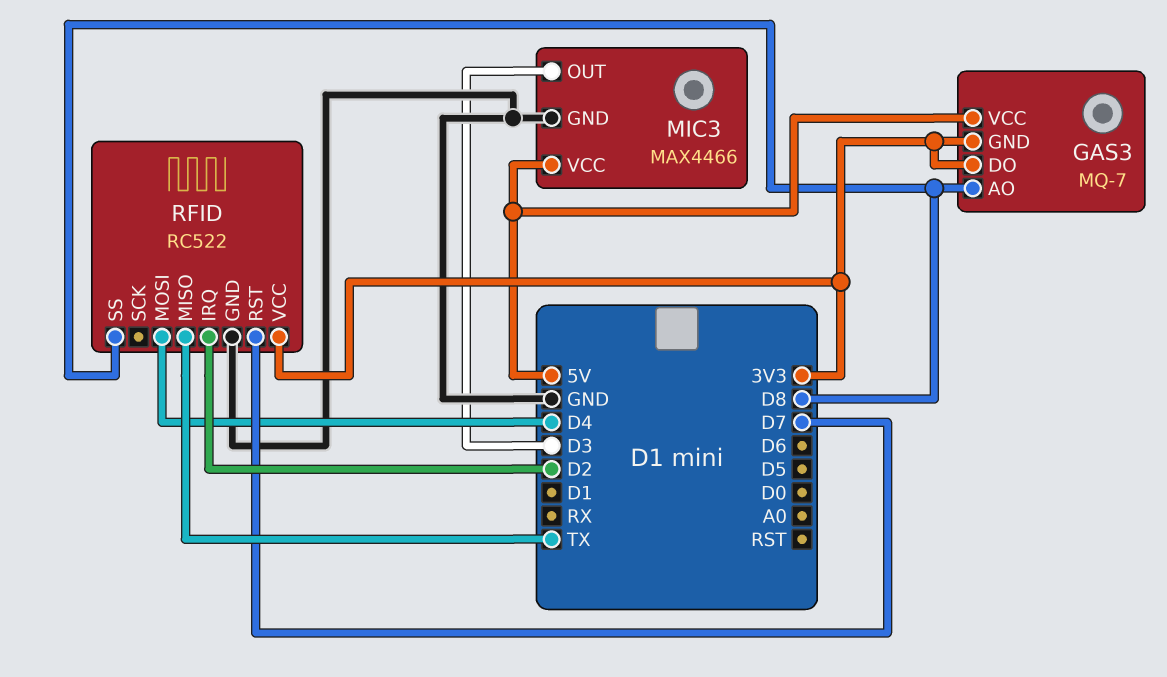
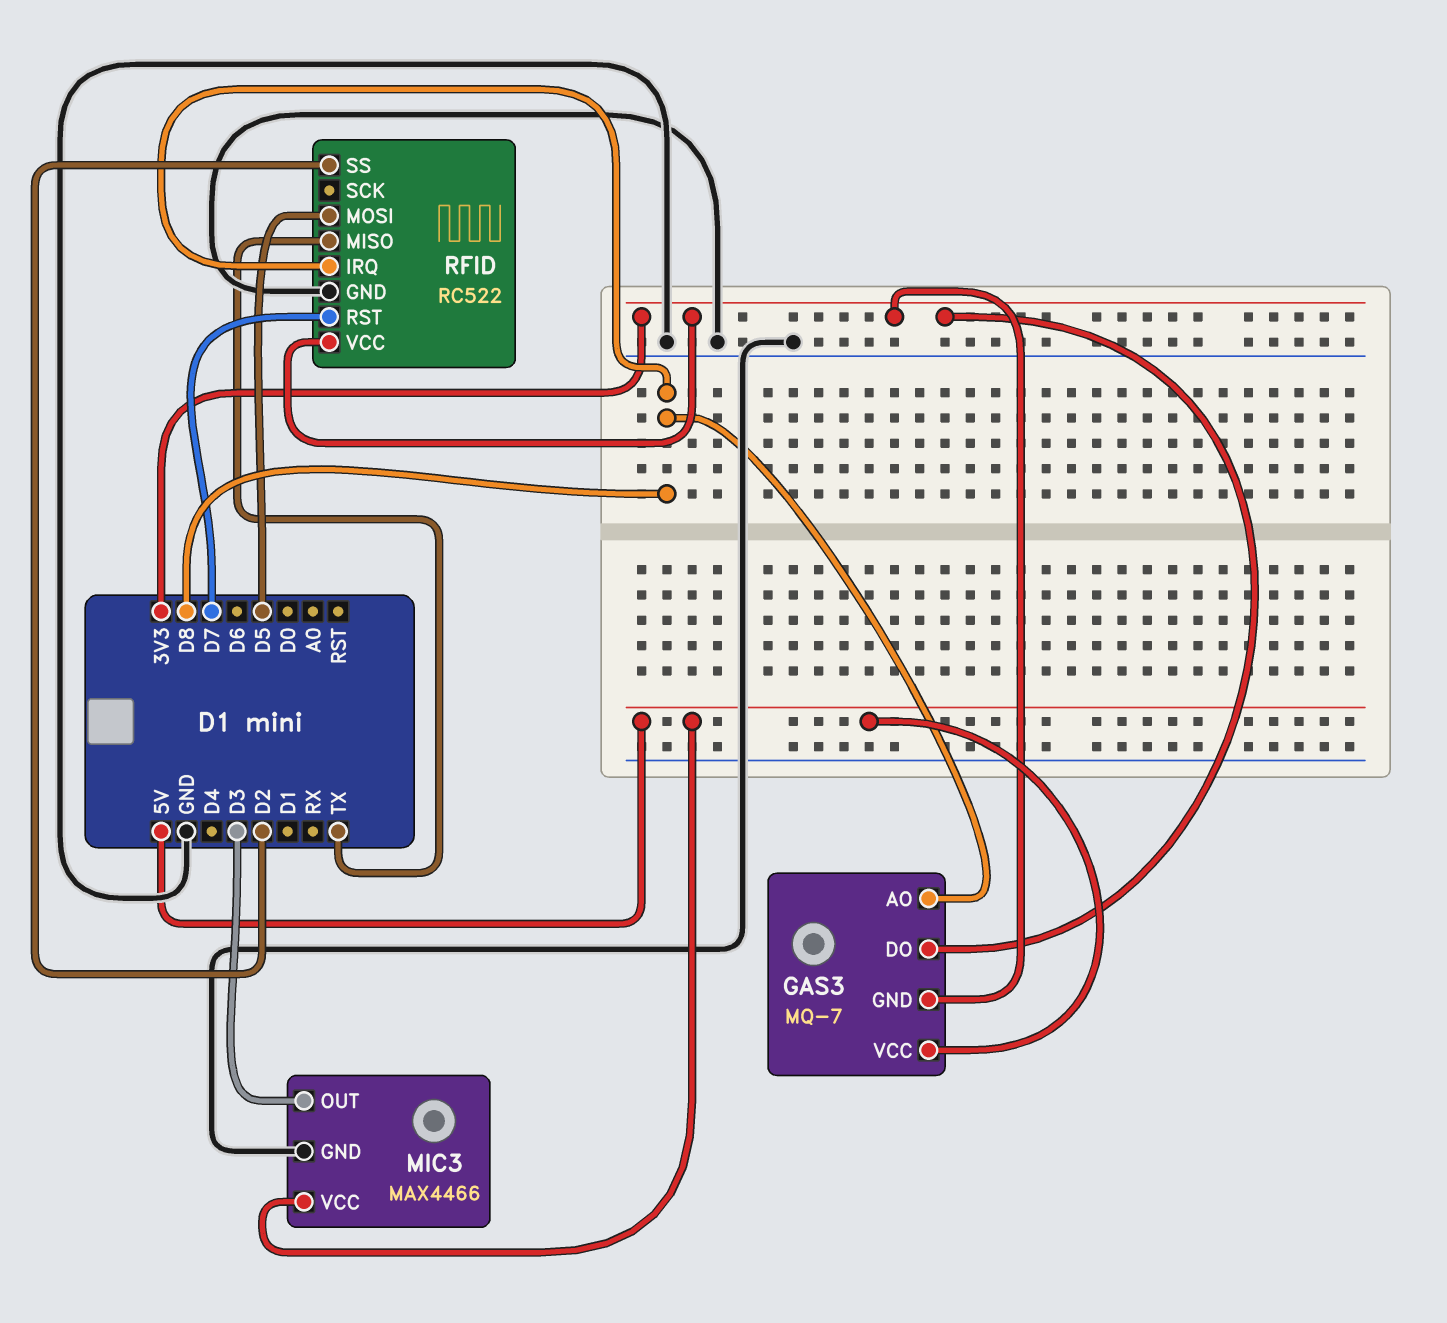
RFID pin IRQ: D2 -> D8
RFID pin MOSI: D4 -> D5
RFID pin SS: D8 -> D2

